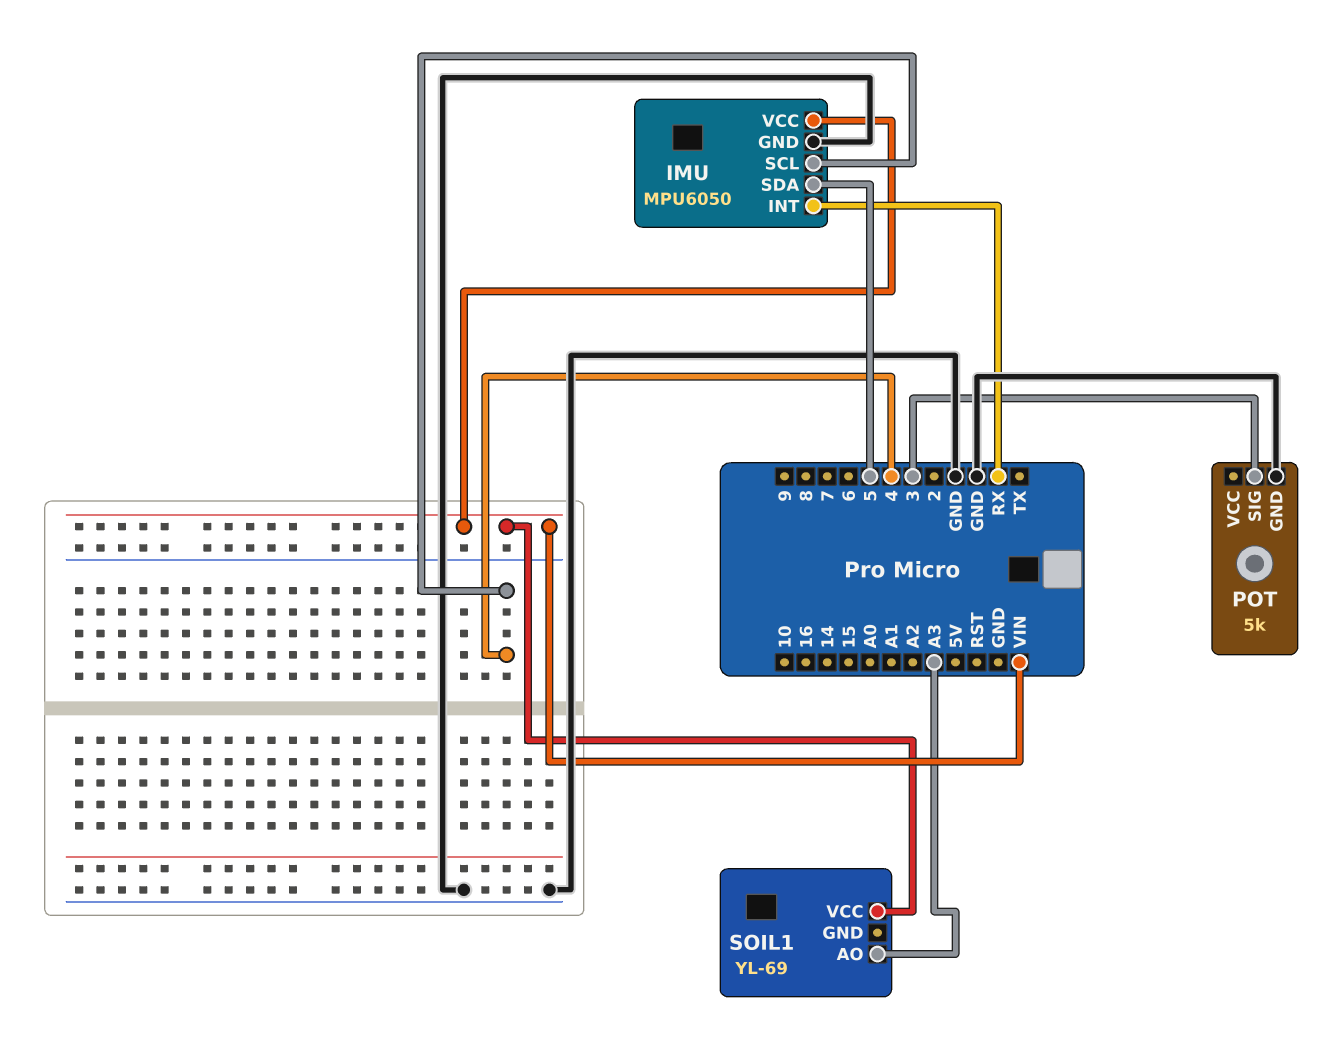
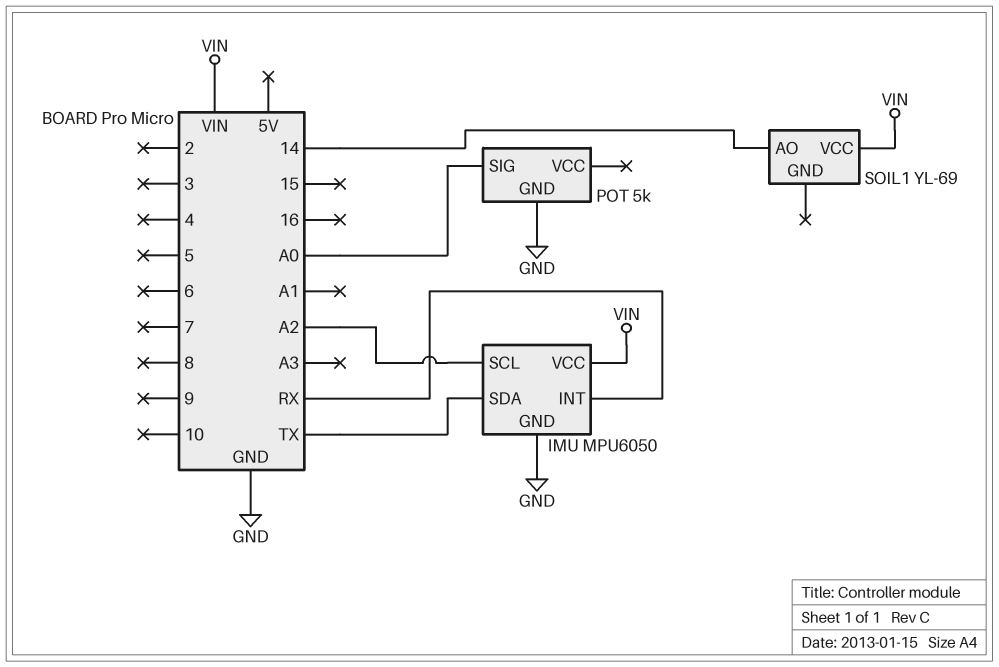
IMU pin SCL: 4 -> A2
IMU pin SDA: 5 -> TX
POT pin SIG: 3 -> A0
SOIL1 pin AO: A3 -> 14

